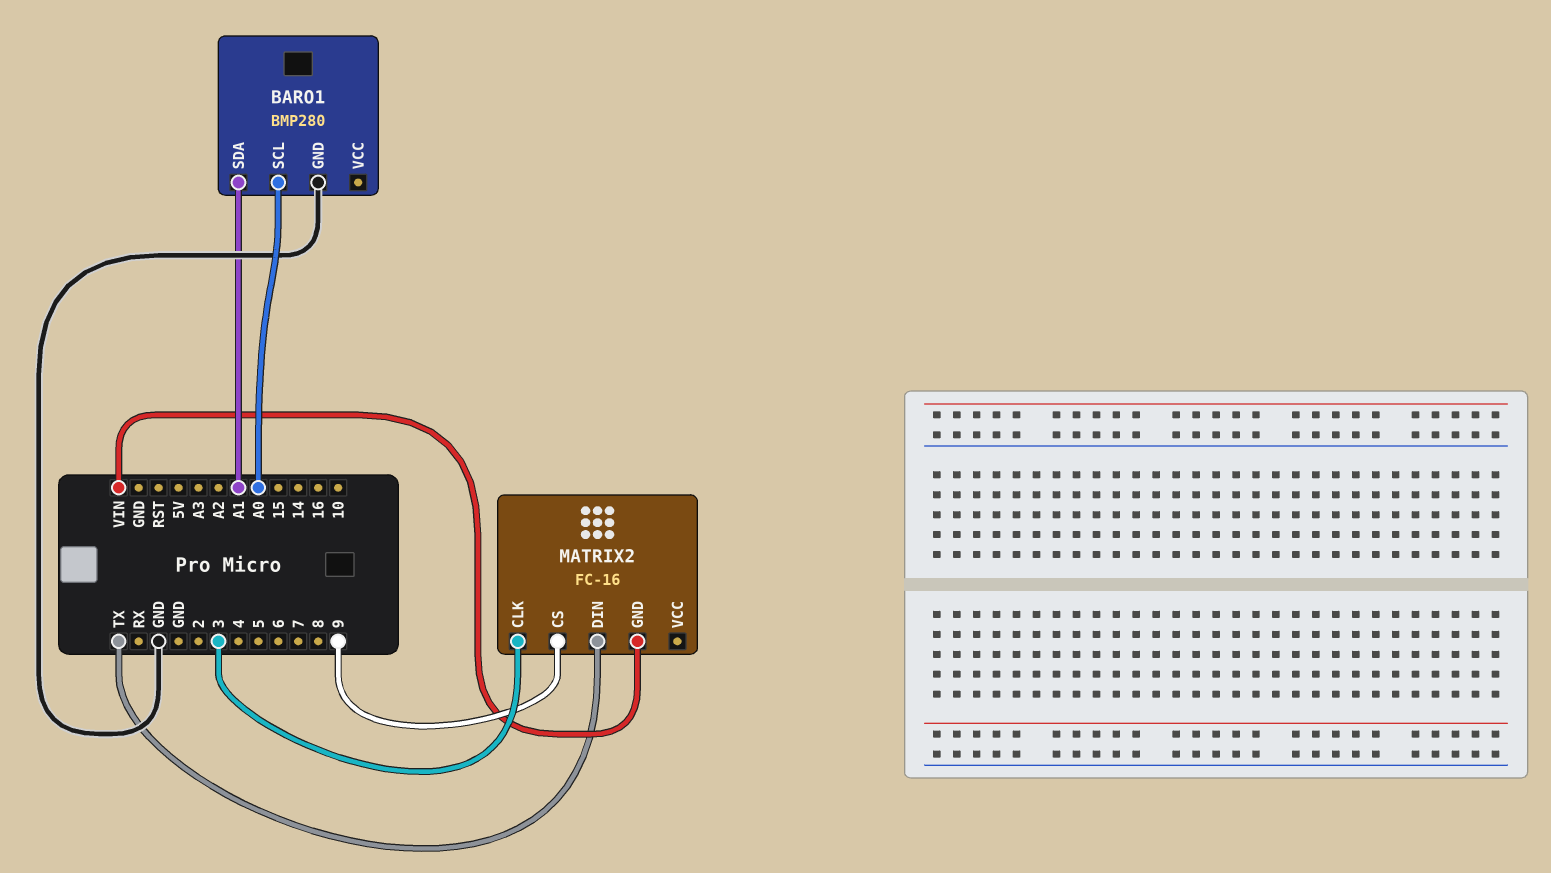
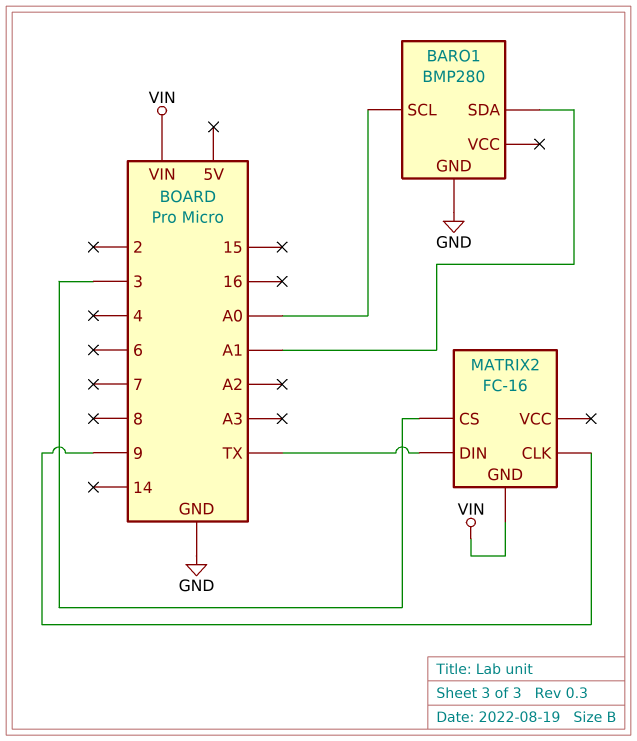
MATRIX2 pin CLK: 3 -> 9
MATRIX2 pin CS: 9 -> 3

